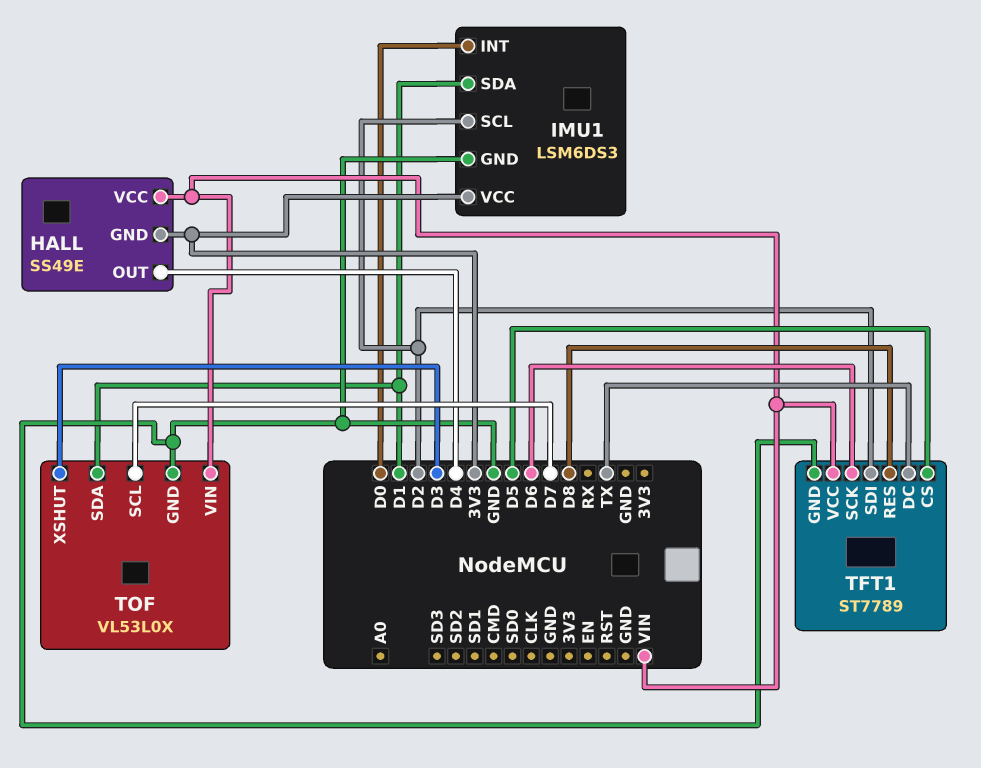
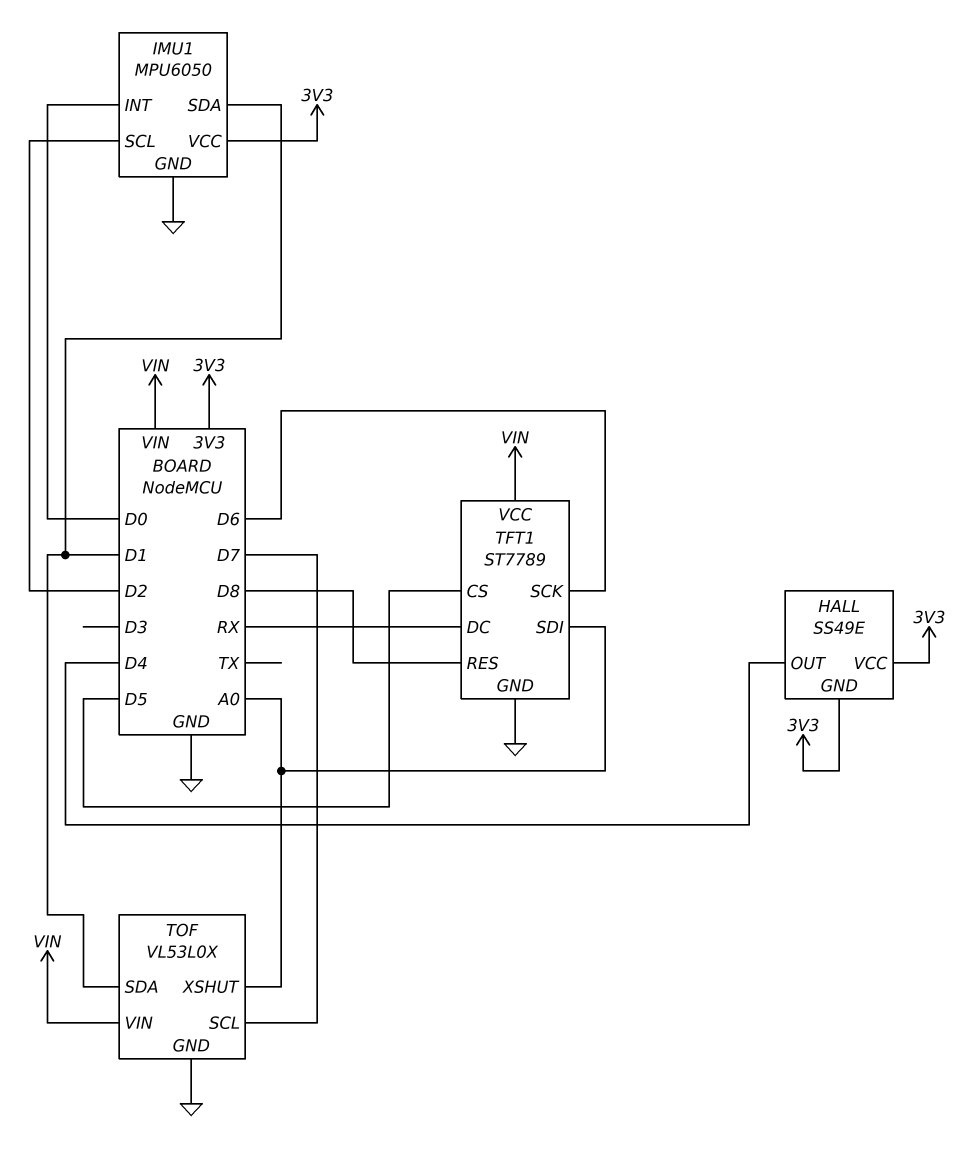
HALL pin VCC: VIN -> 3V3
IMU1: LSM6DS3 -> MPU6050
TFT1 pin DC: TX -> RX
TFT1 pin SDI: D2 -> A0
TOF pin XSHUT: D3 -> A0

